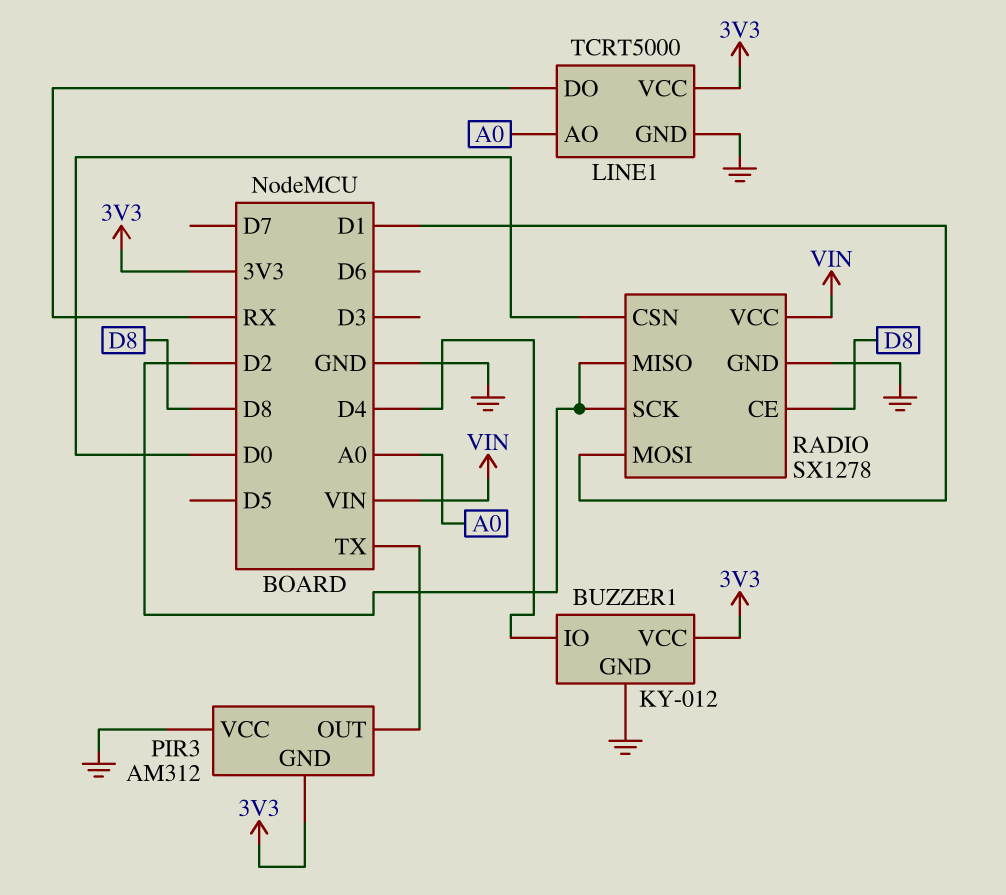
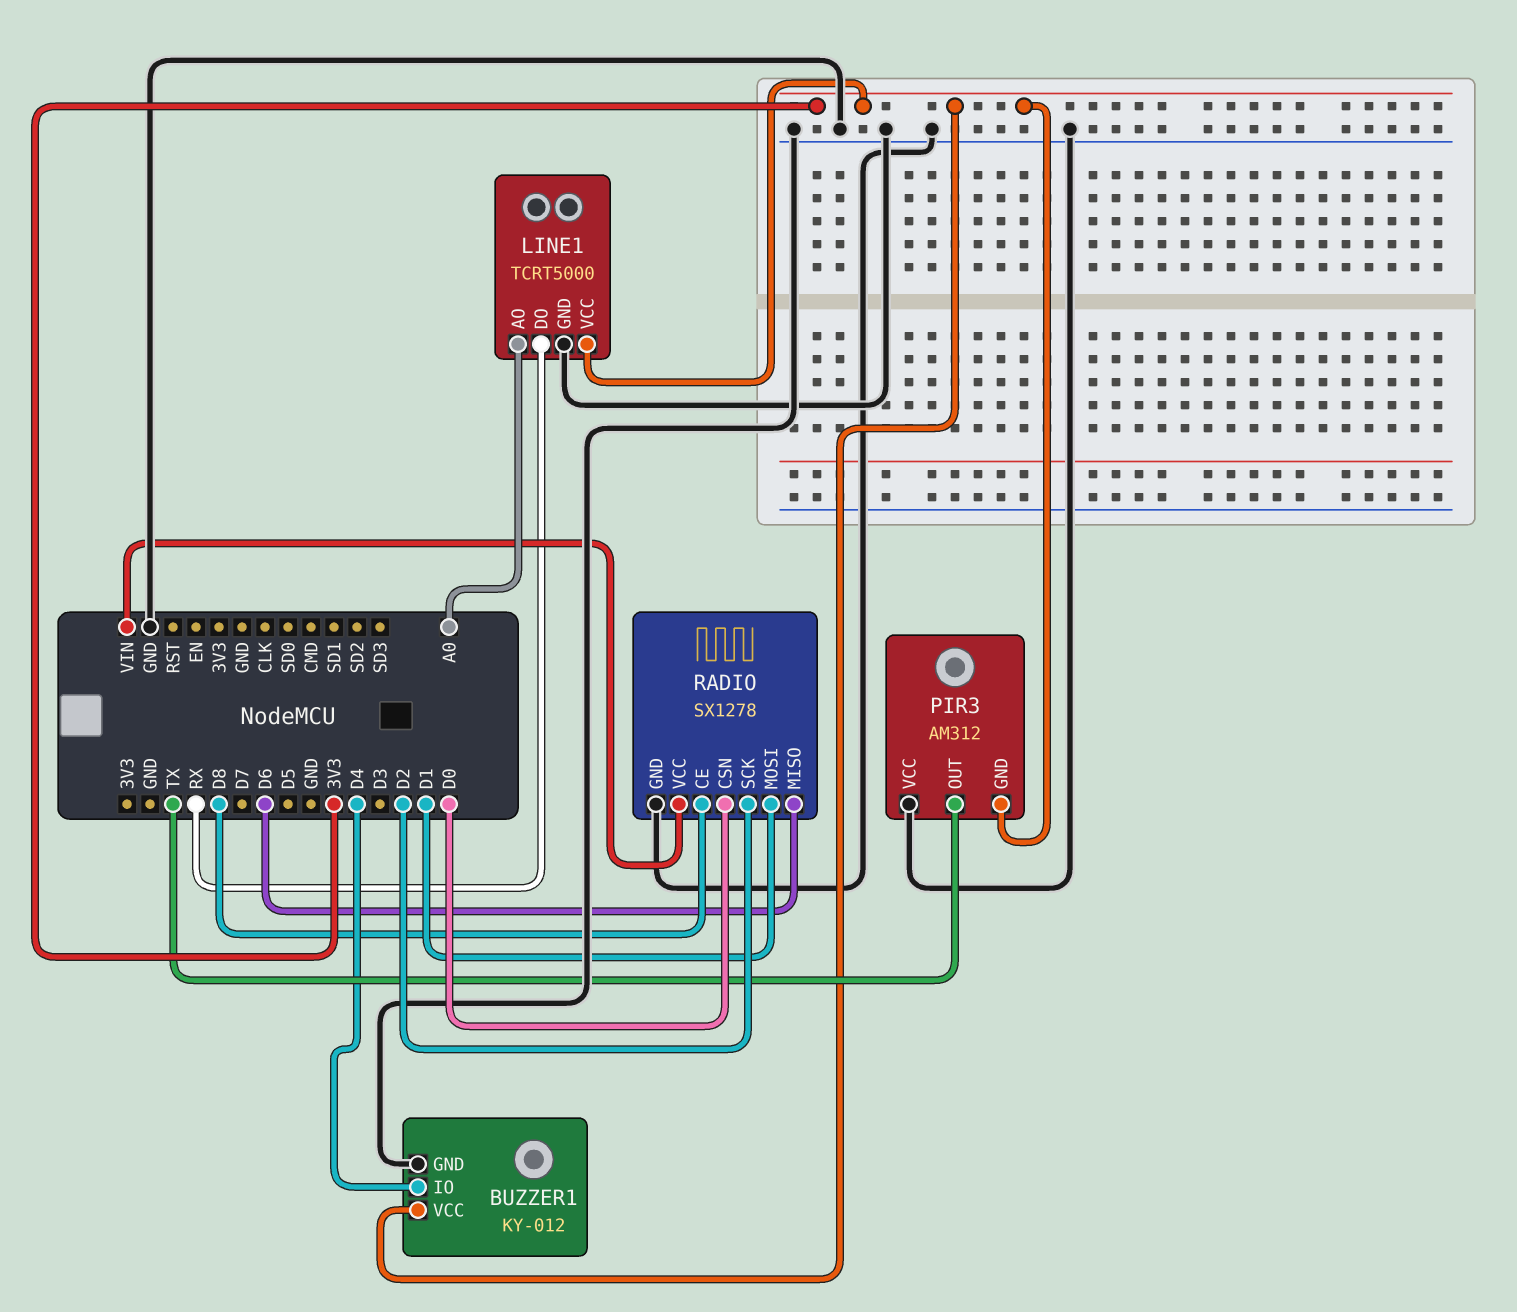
RADIO pin MISO: D2 -> D6

